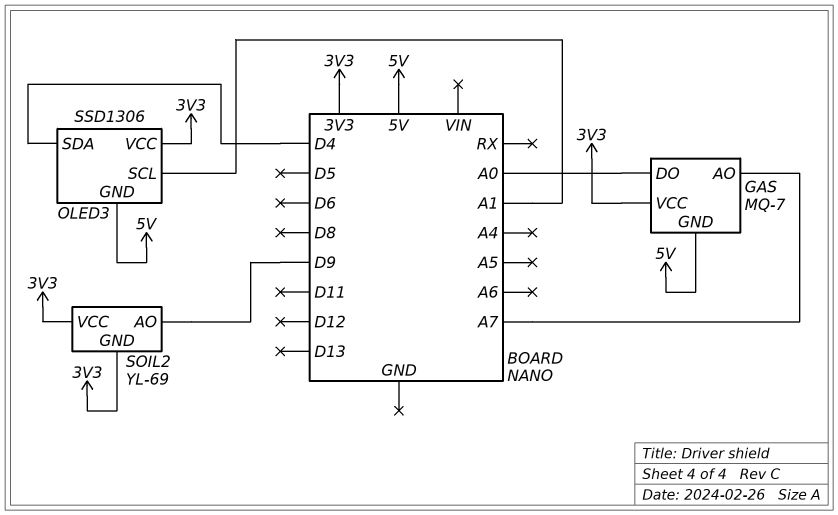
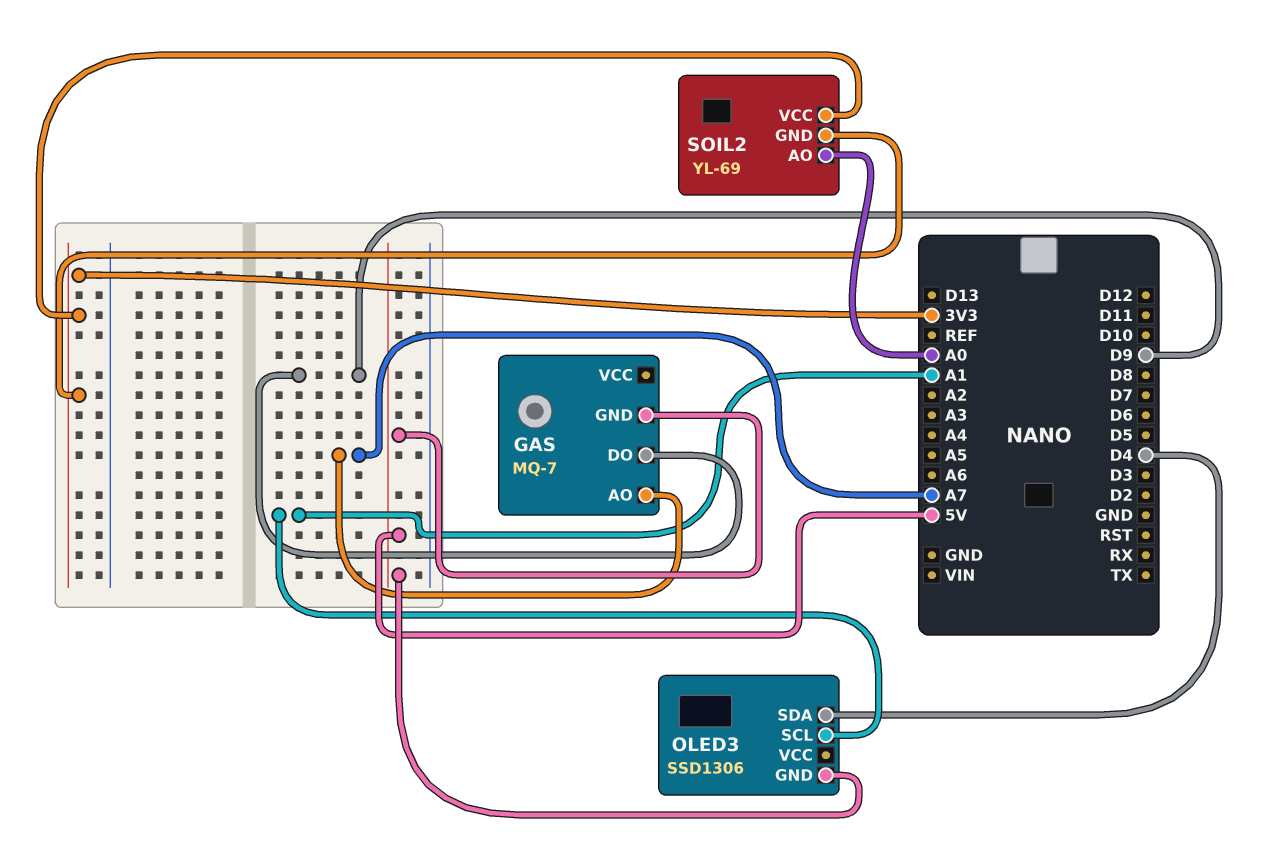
GAS pin DO: A0 -> D9
GAS pin VCC: 3V3 -> none
OLED3 pin VCC: 3V3 -> none
SOIL2 pin AO: D9 -> A0

